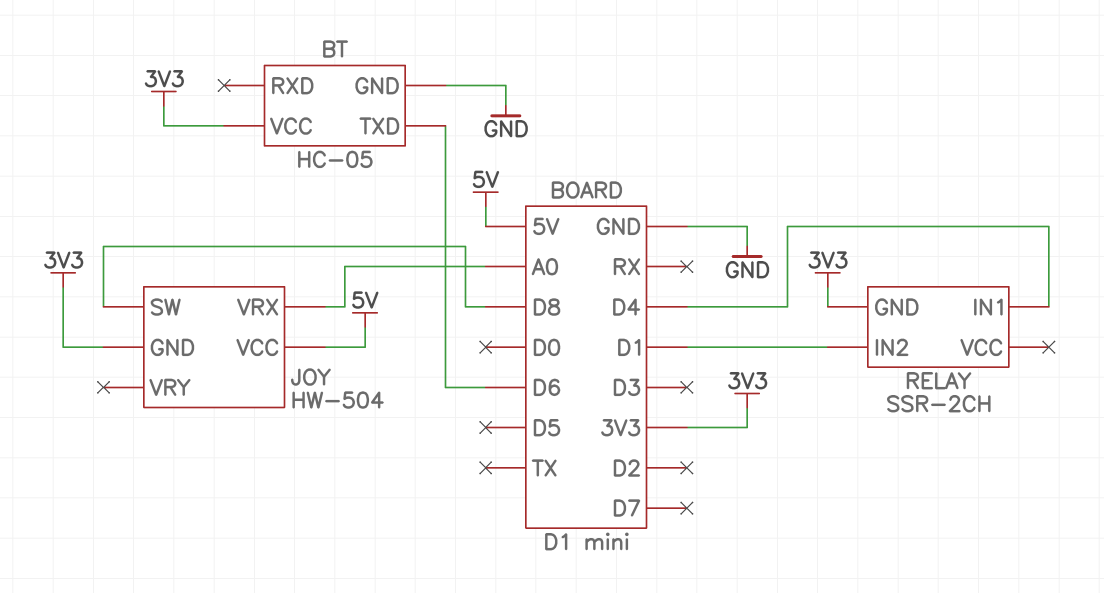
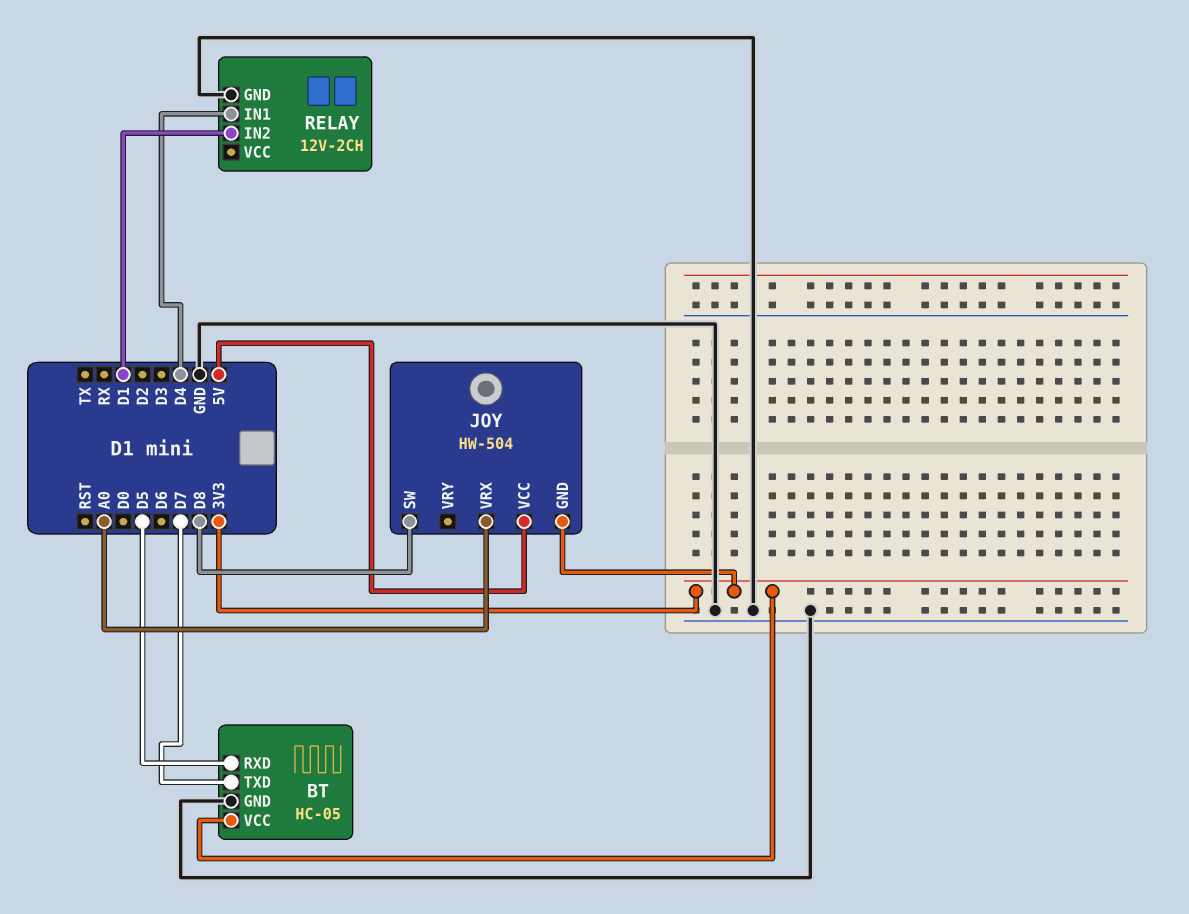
BT pin RXD: none -> D5
BT pin TXD: D6 -> D7
RELAY: SSR-2CH -> 12V-2CH
RELAY pin GND: 3V3 -> GND

